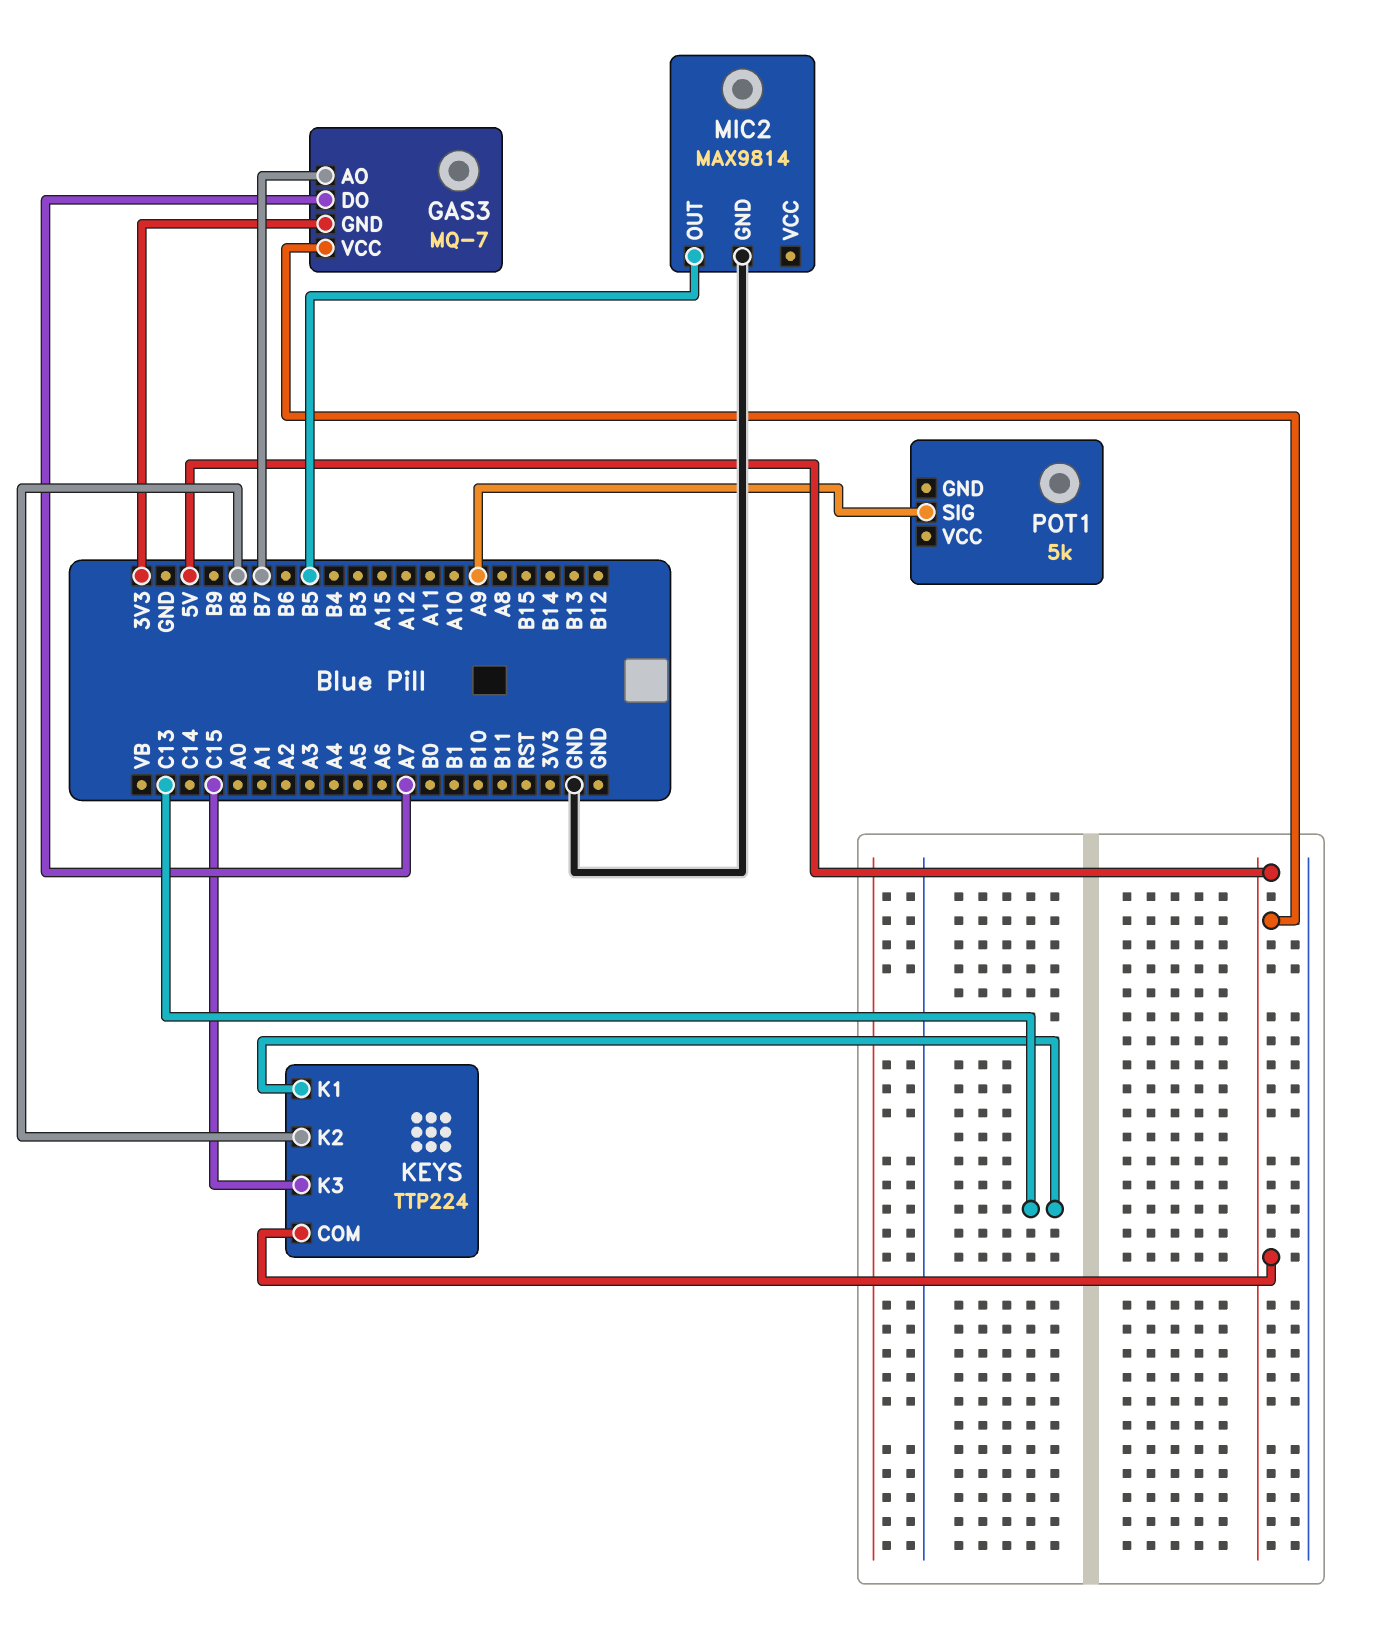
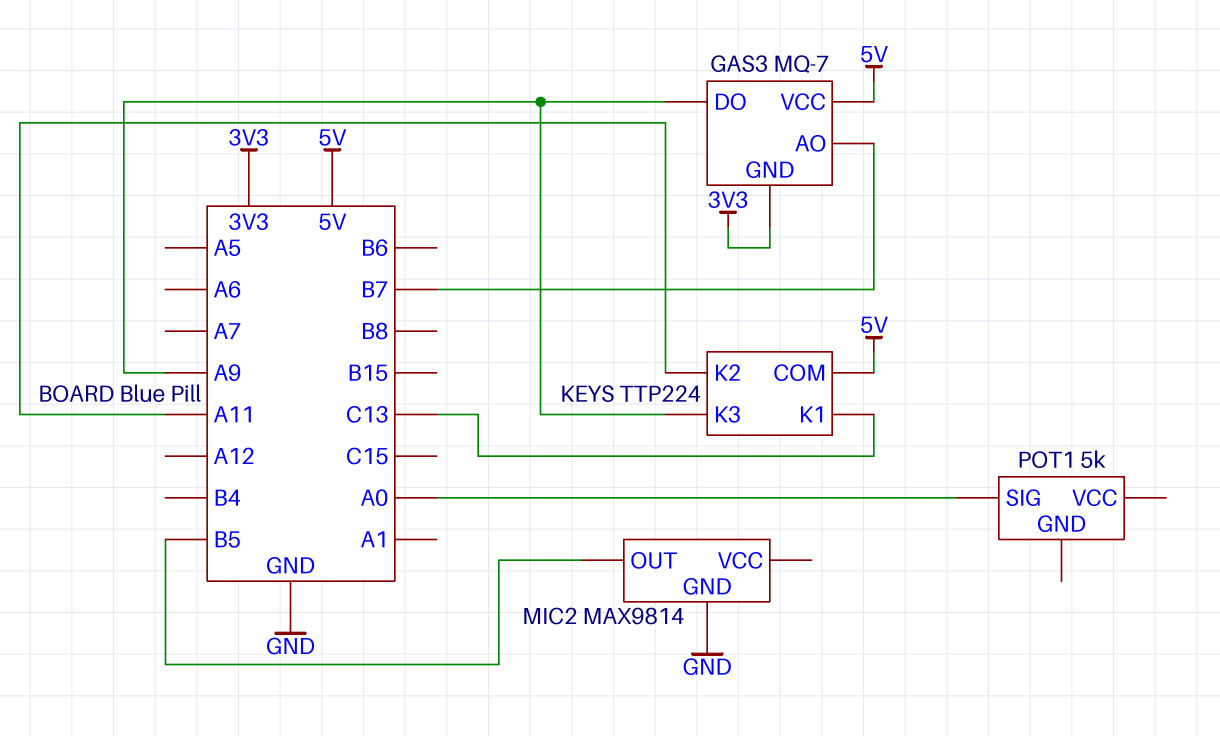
GAS3 pin DO: A7 -> A9
KEYS pin K2: B8 -> A11
KEYS pin K3: C15 -> A9
POT1 pin SIG: A9 -> A0

